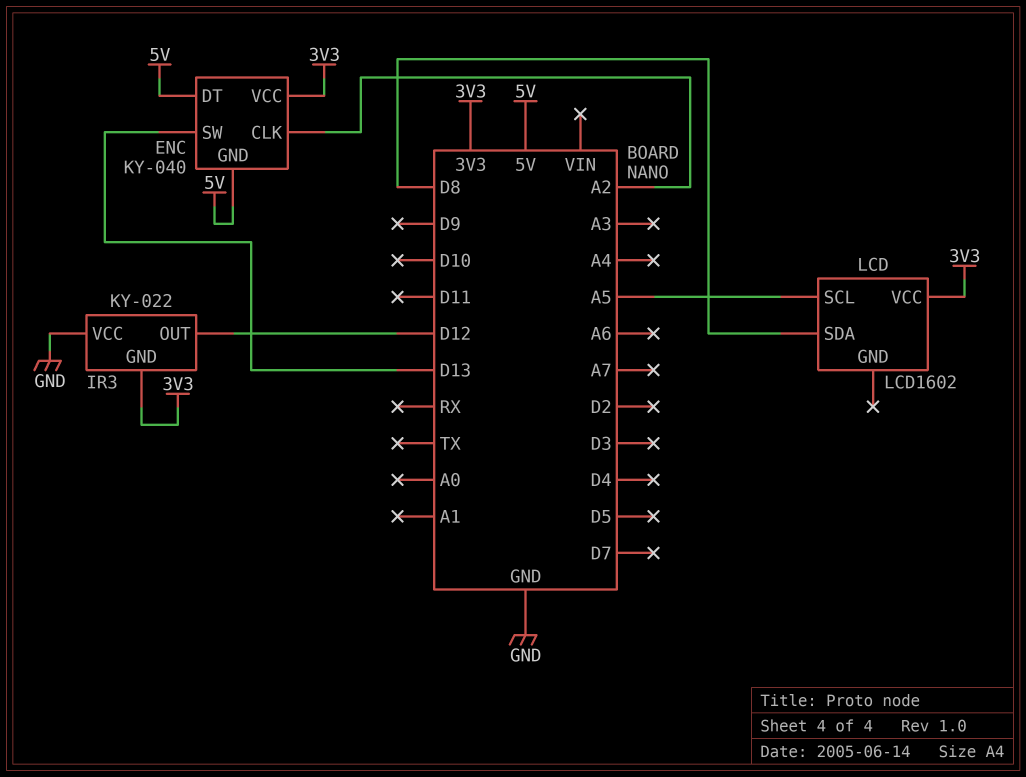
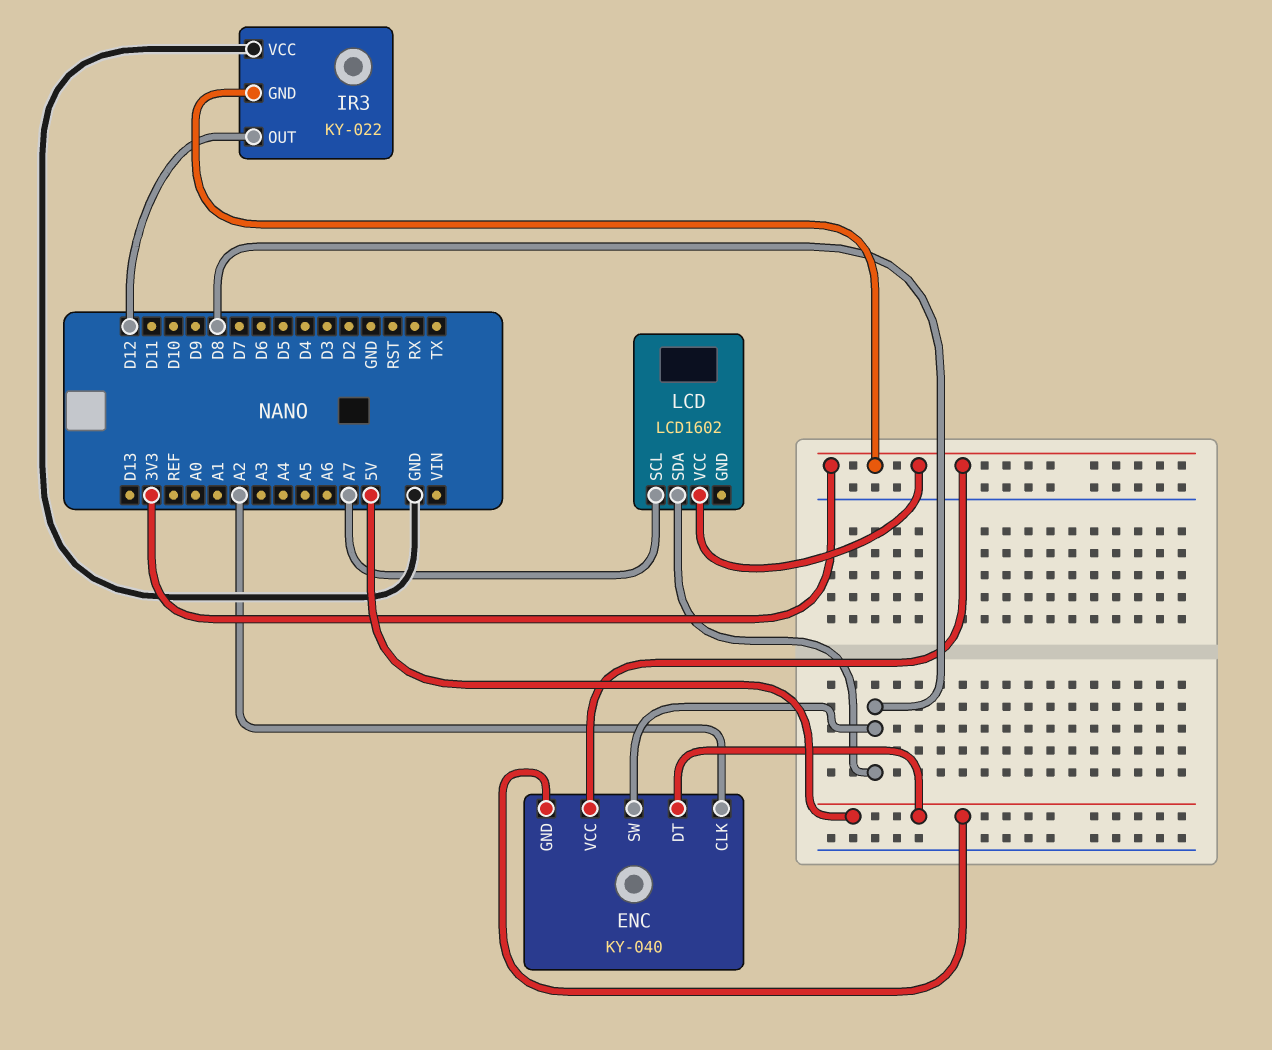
ENC pin SW: D13 -> D8
LCD pin SCL: A5 -> A7

